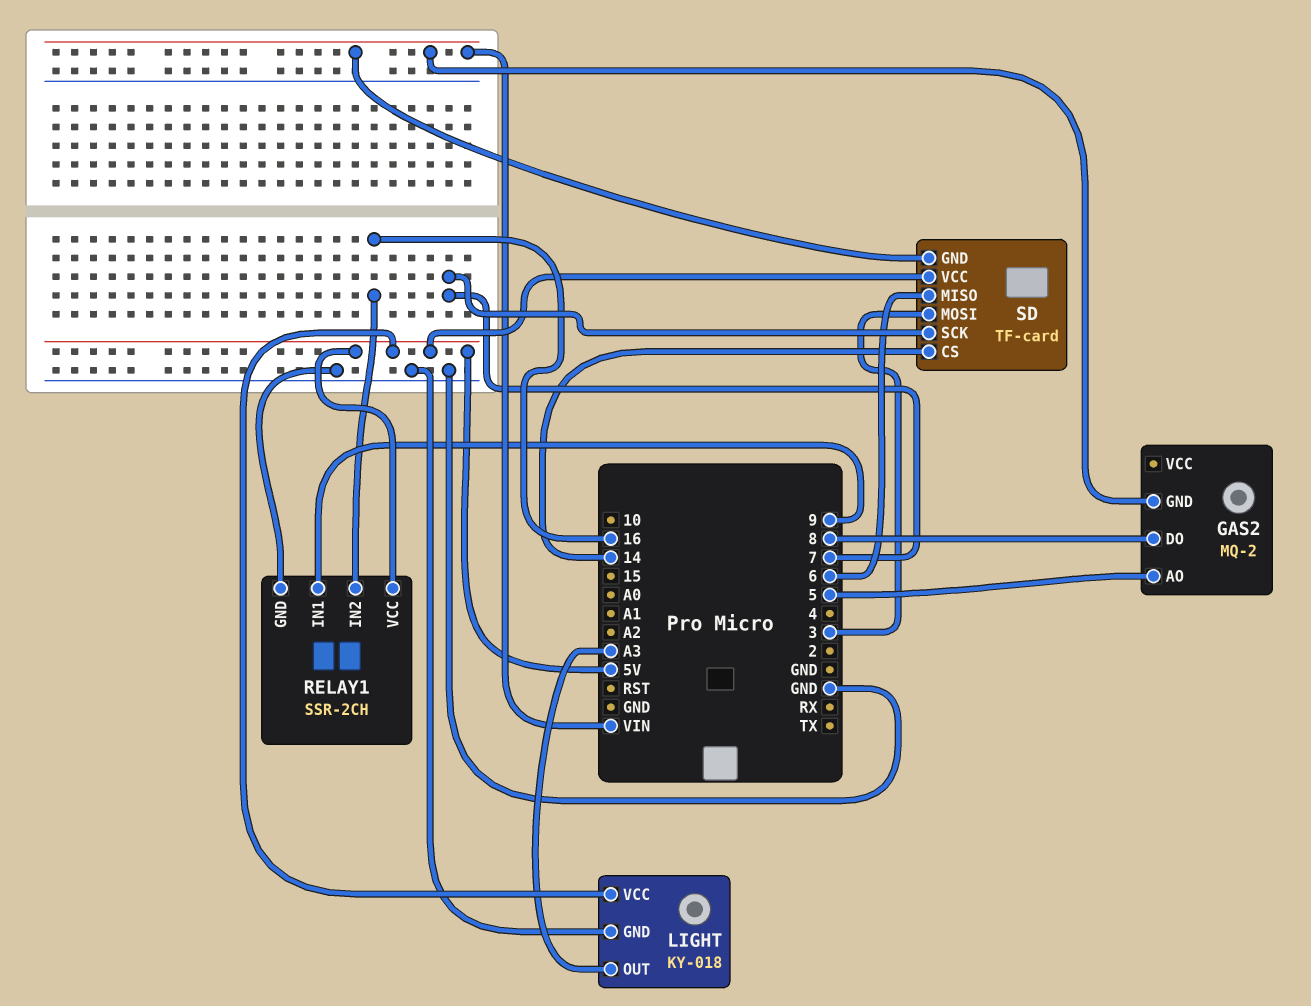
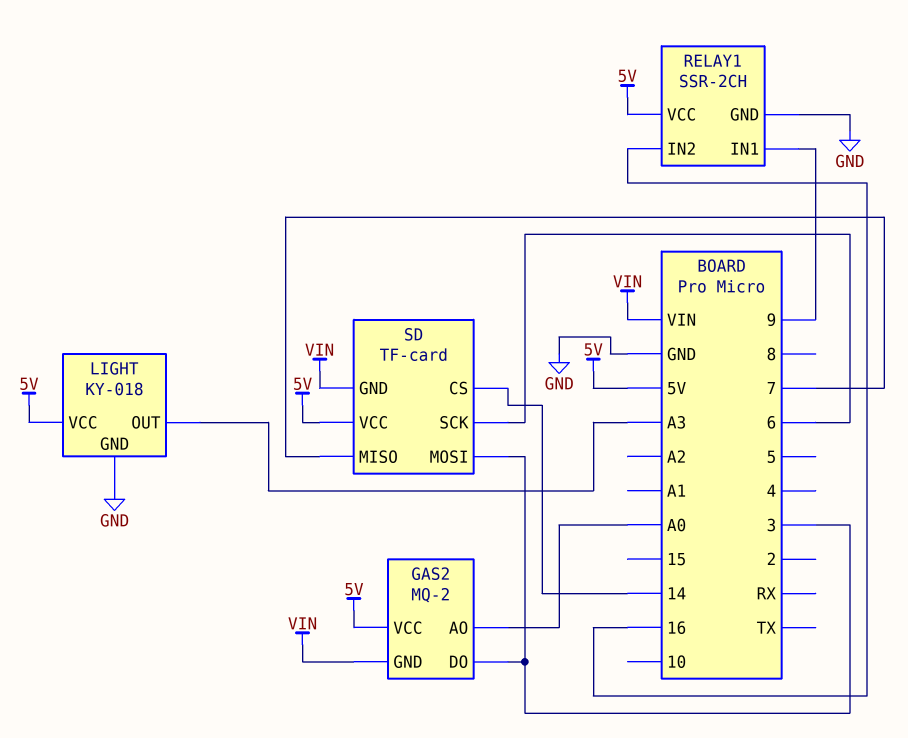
GAS2 pin AO: 5 -> A0
GAS2 pin DO: 8 -> 3
GAS2 pin VCC: none -> 5V
SD pin MISO: 6 -> 7
SD pin SCK: 7 -> 6

